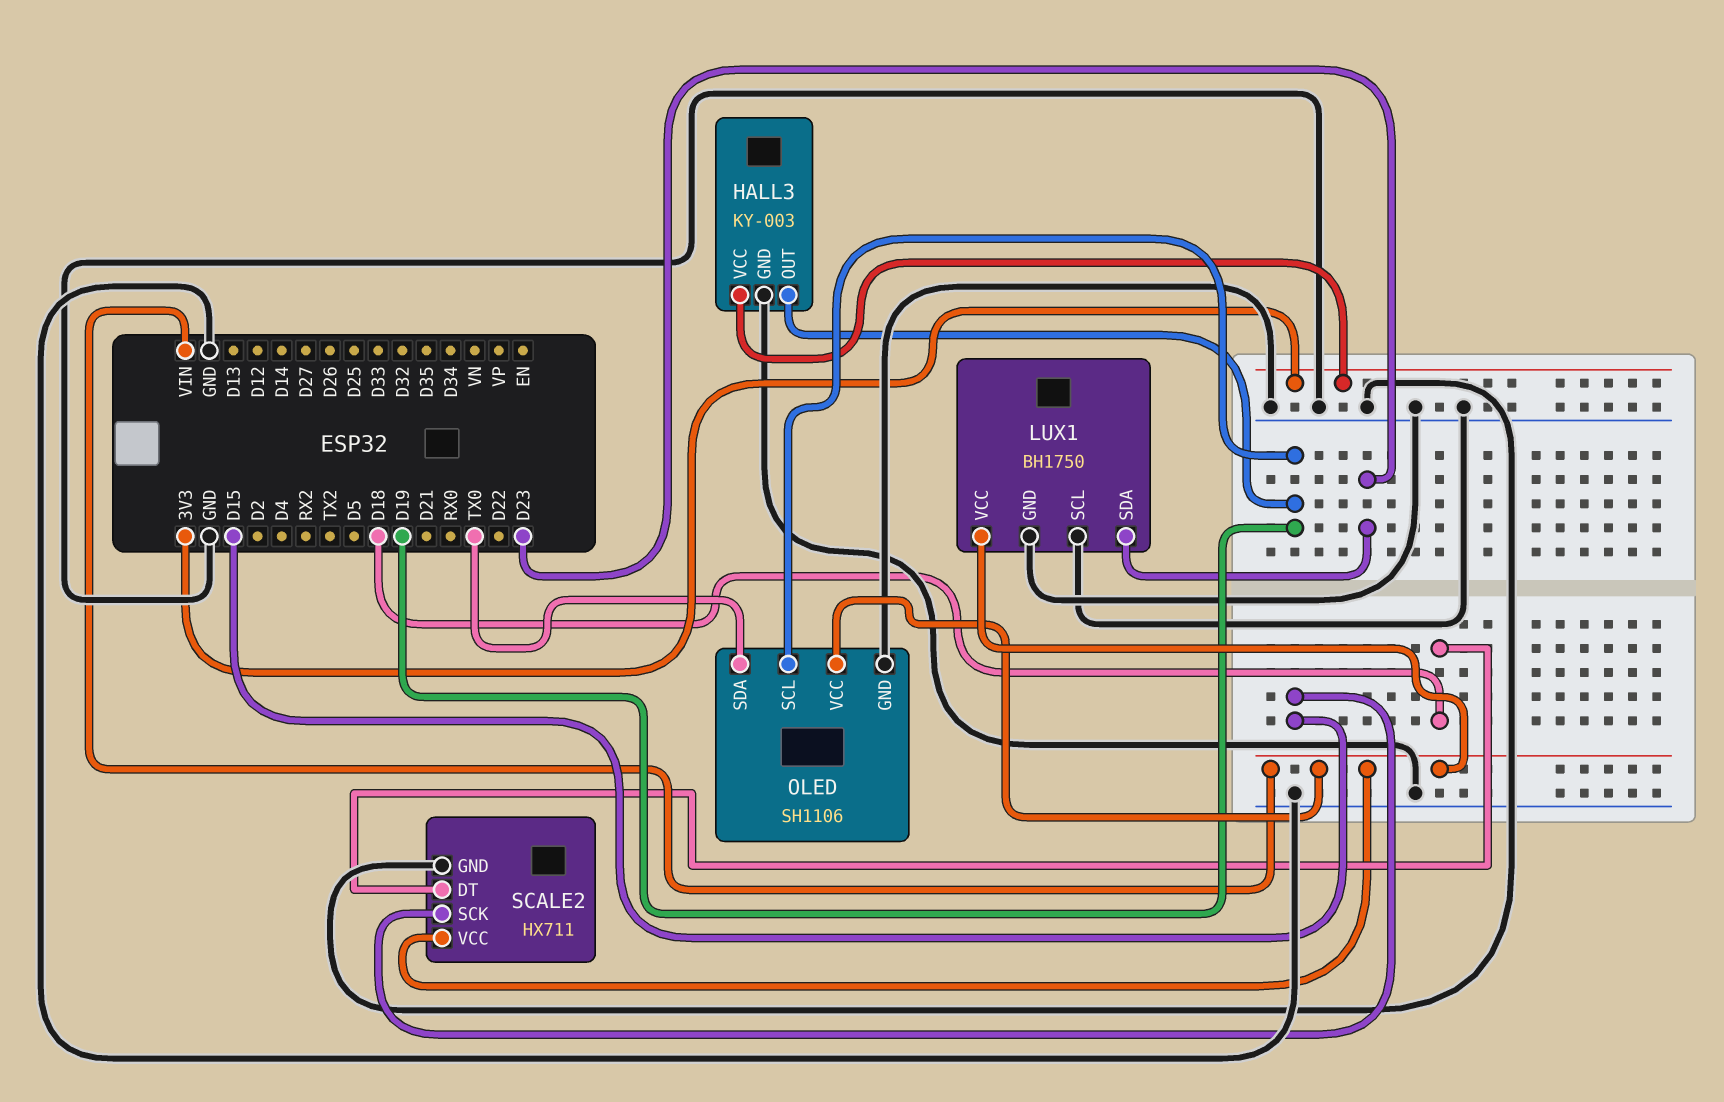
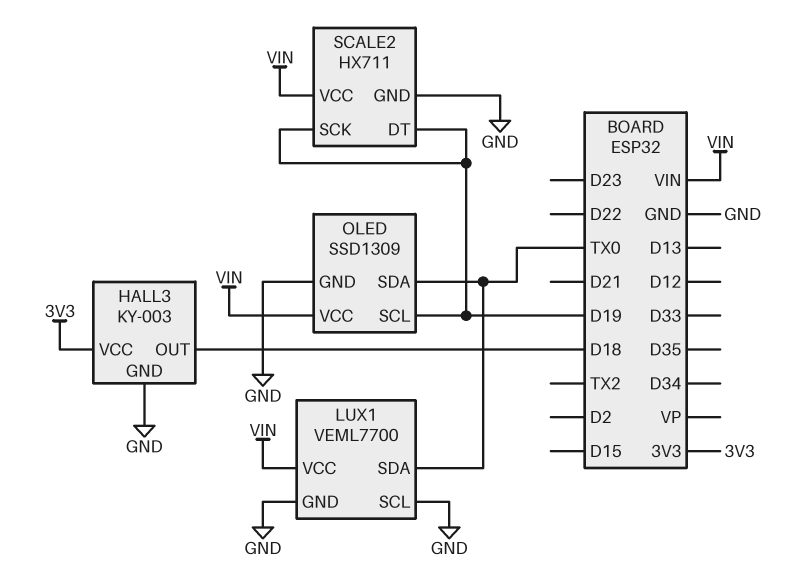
HALL3 pin OUT: D19 -> D18
LUX1: BH1750 -> VEML7700
LUX1 pin SDA: D23 -> TX0
OLED: SH1106 -> SSD1309
SCALE2 pin DT: D18 -> D19
SCALE2 pin SCK: D15 -> D19

